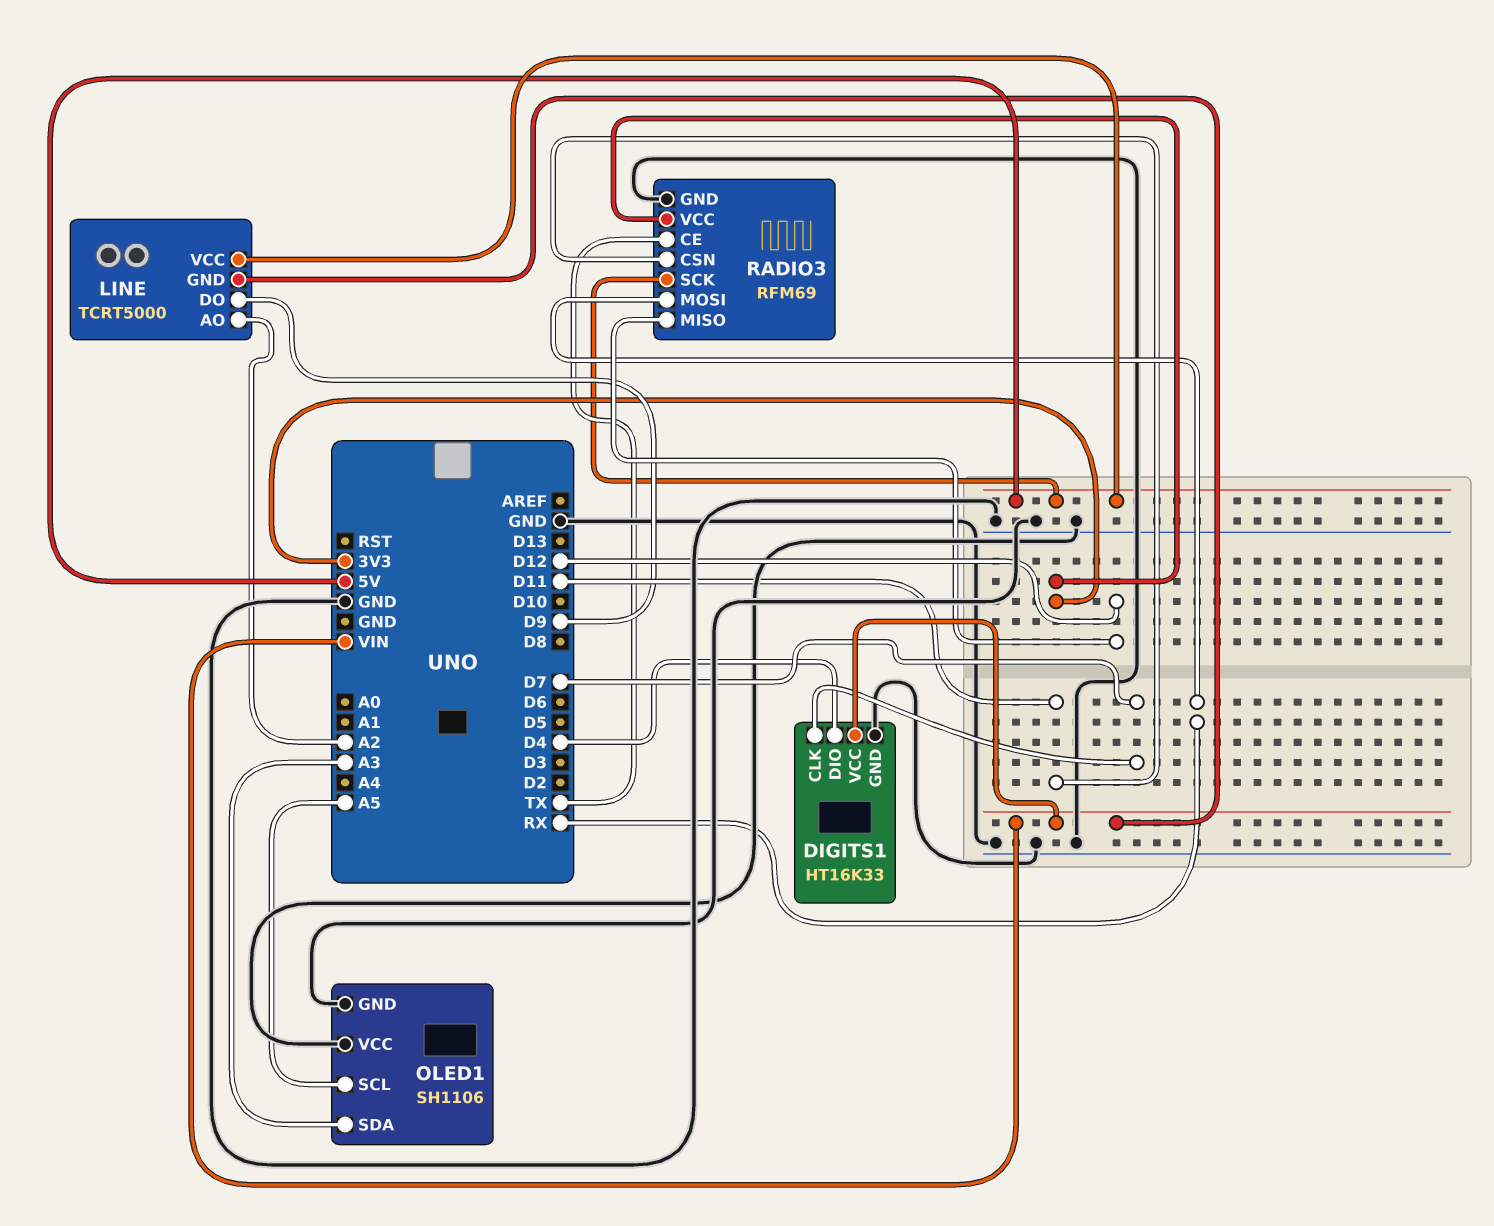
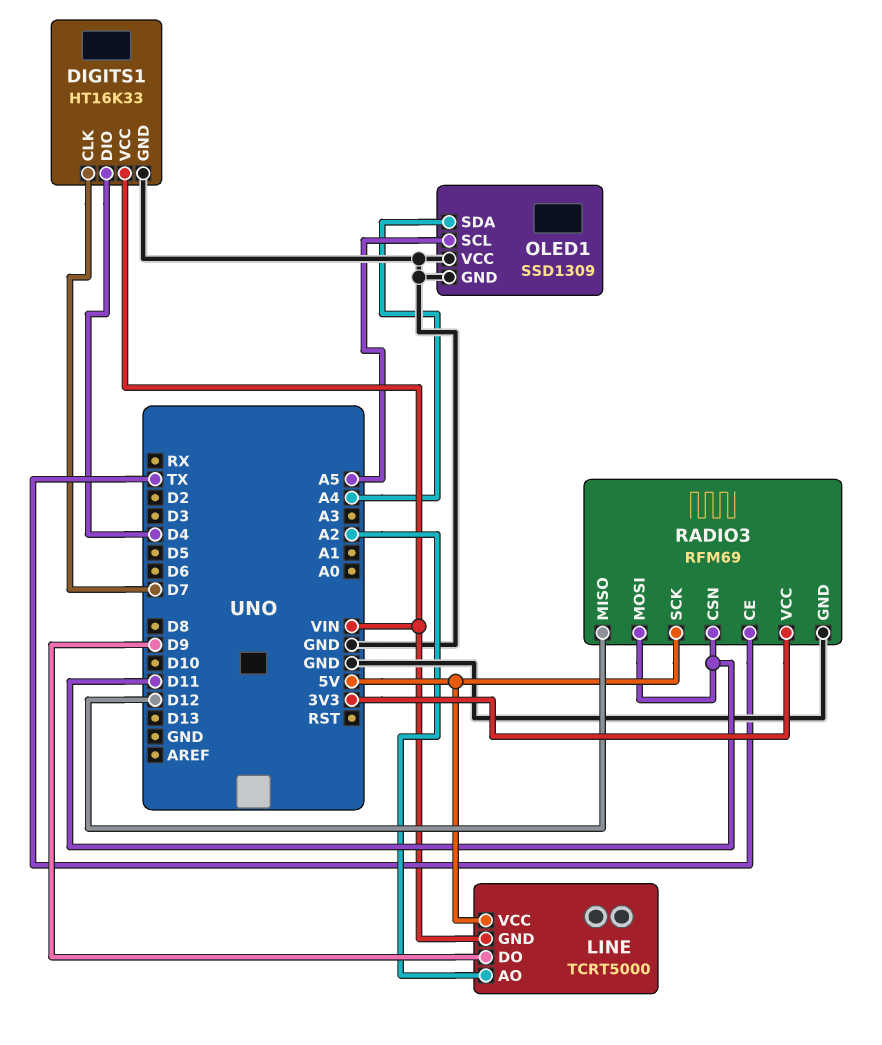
OLED1: SH1106 -> SSD1309
OLED1 pin SDA: A3 -> A4
RADIO3 pin MOSI: RX -> D11

